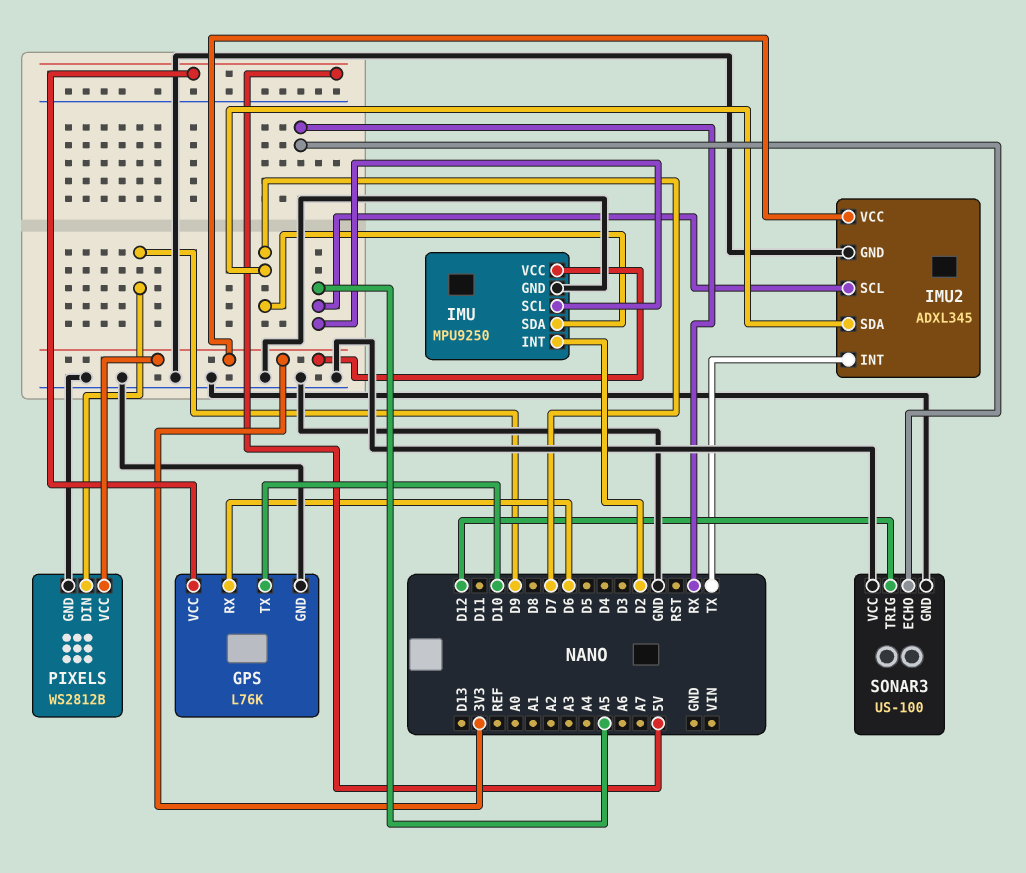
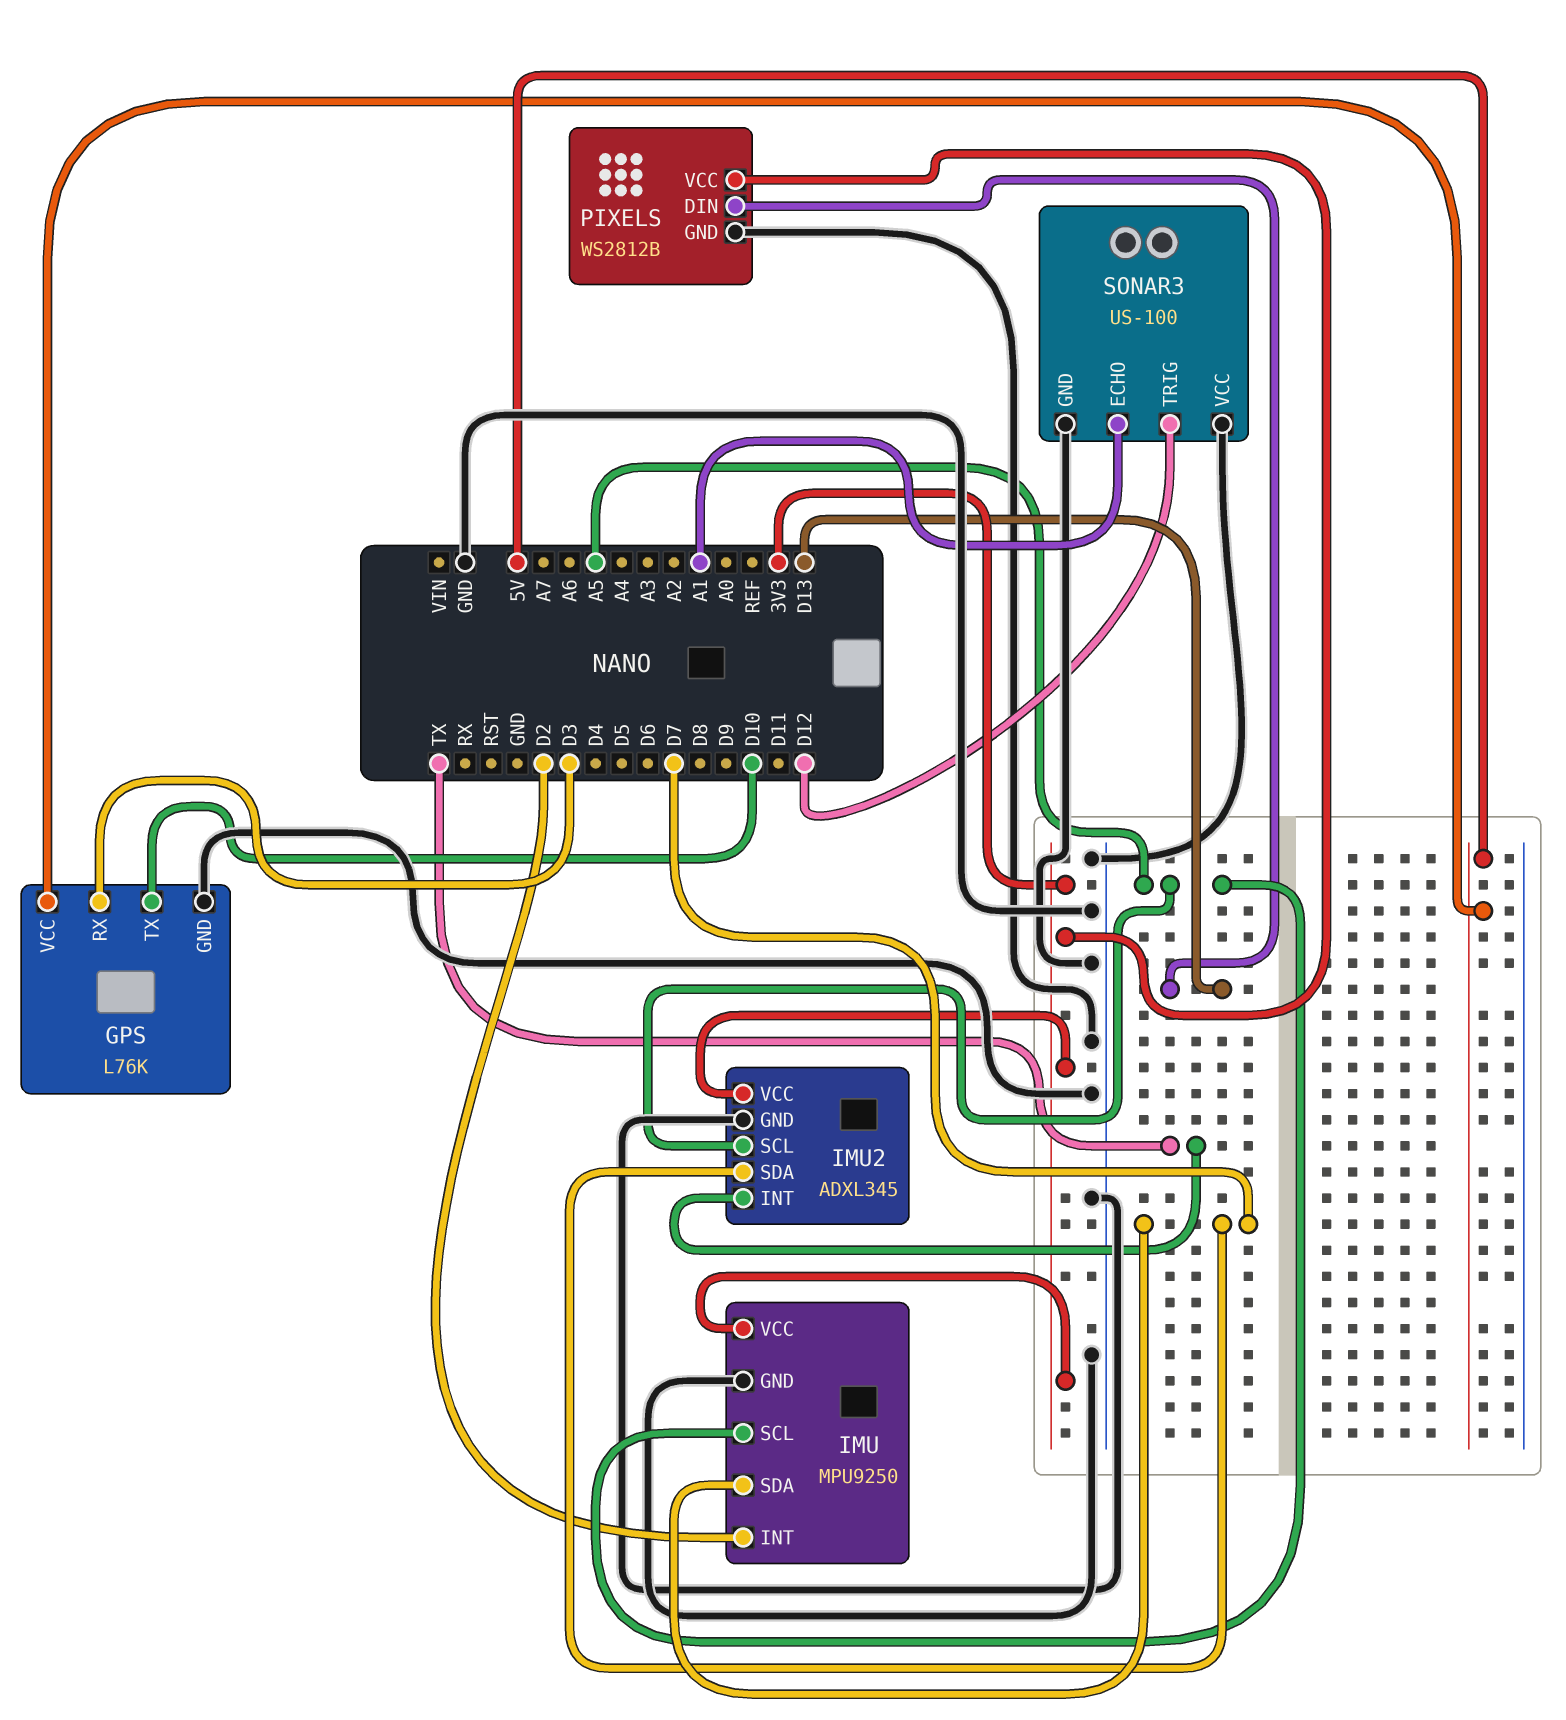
GPS pin RX: D6 -> D3
PIXELS pin DIN: D9 -> D13
SONAR3 pin ECHO: RX -> A1

